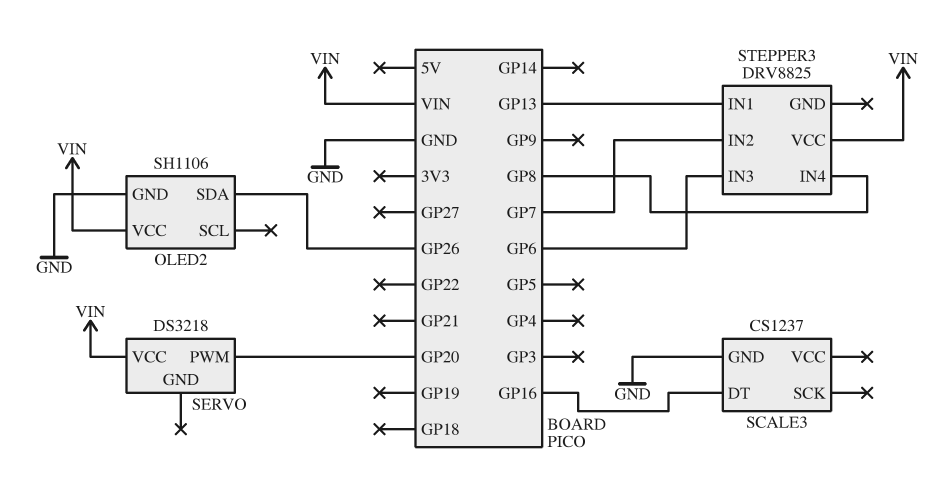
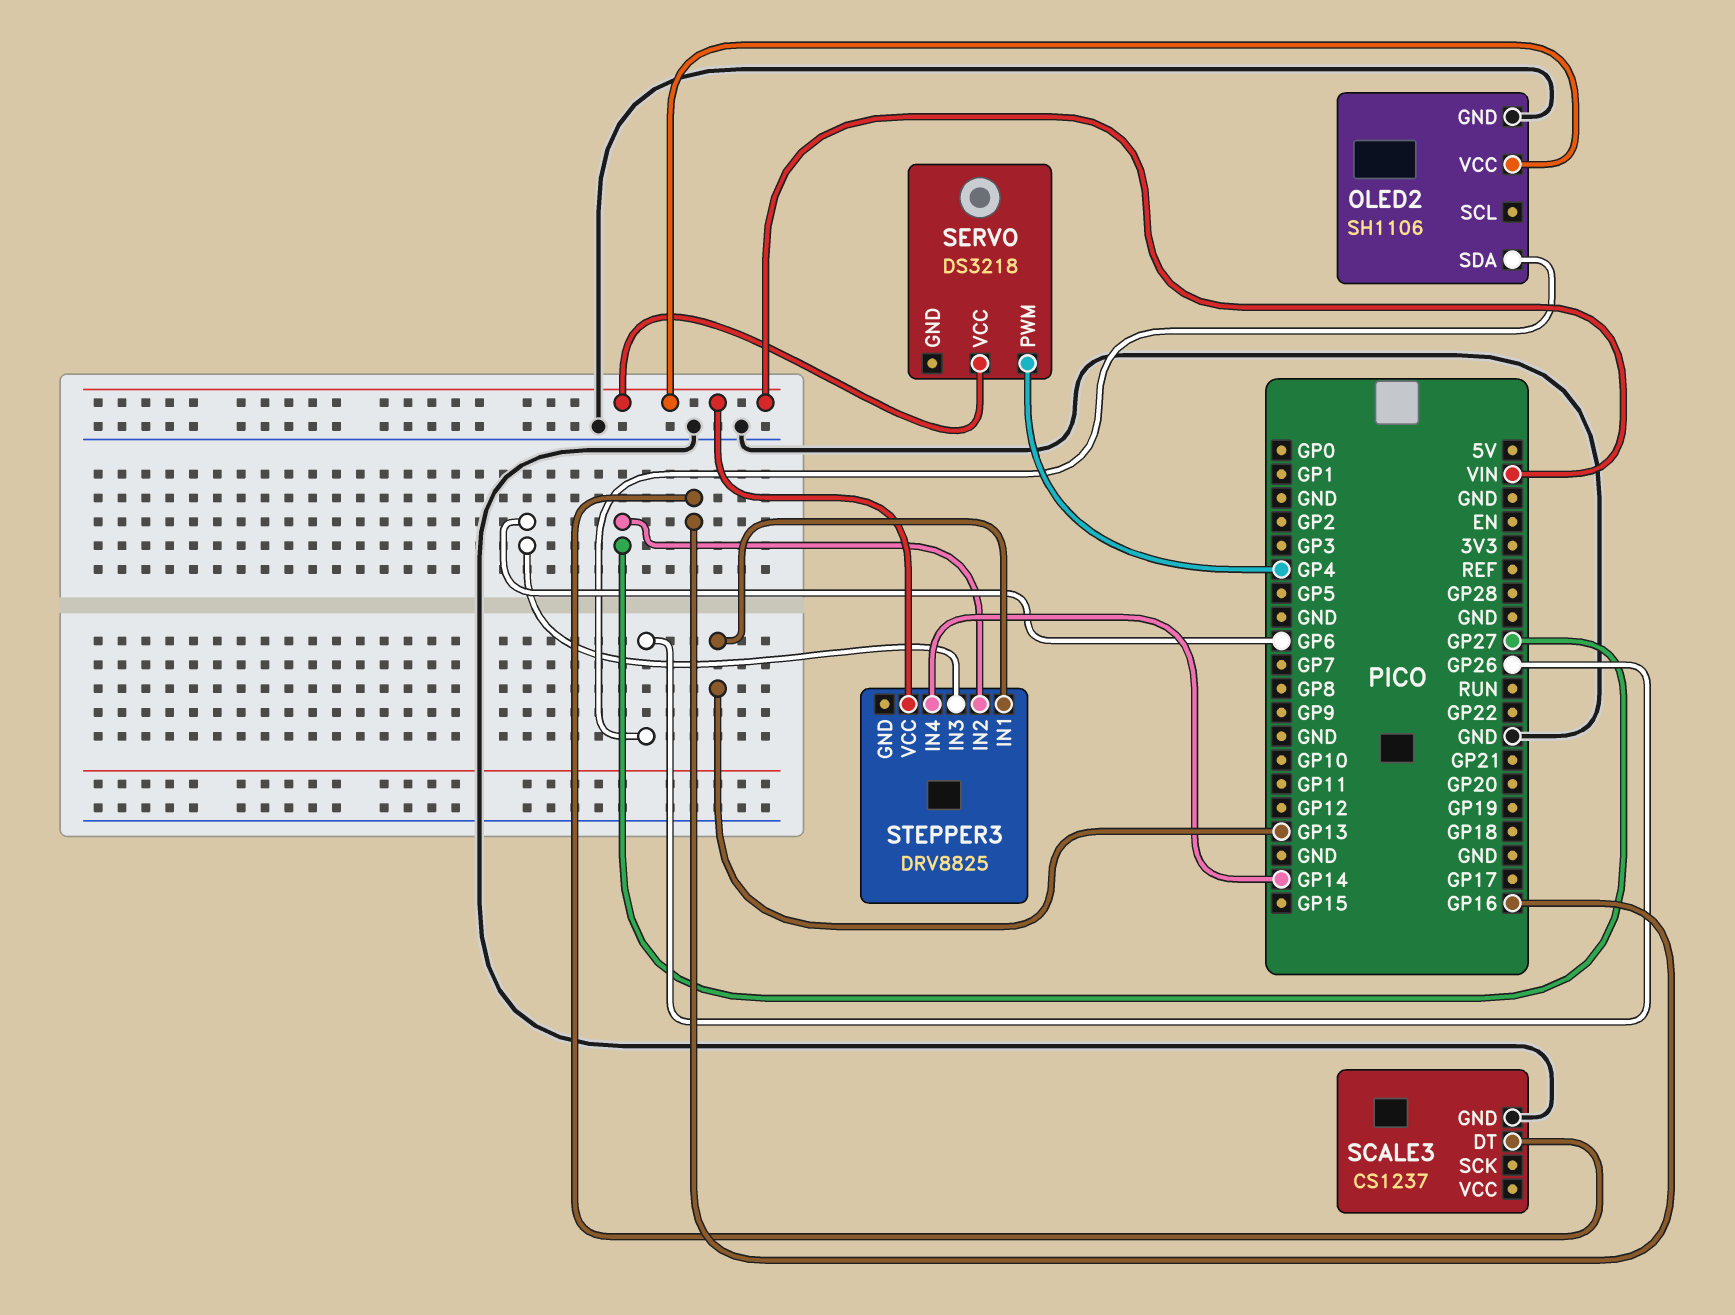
SERVO pin PWM: GP20 -> GP4
STEPPER3 pin IN2: GP7 -> GP27
STEPPER3 pin IN4: GP8 -> GP14

